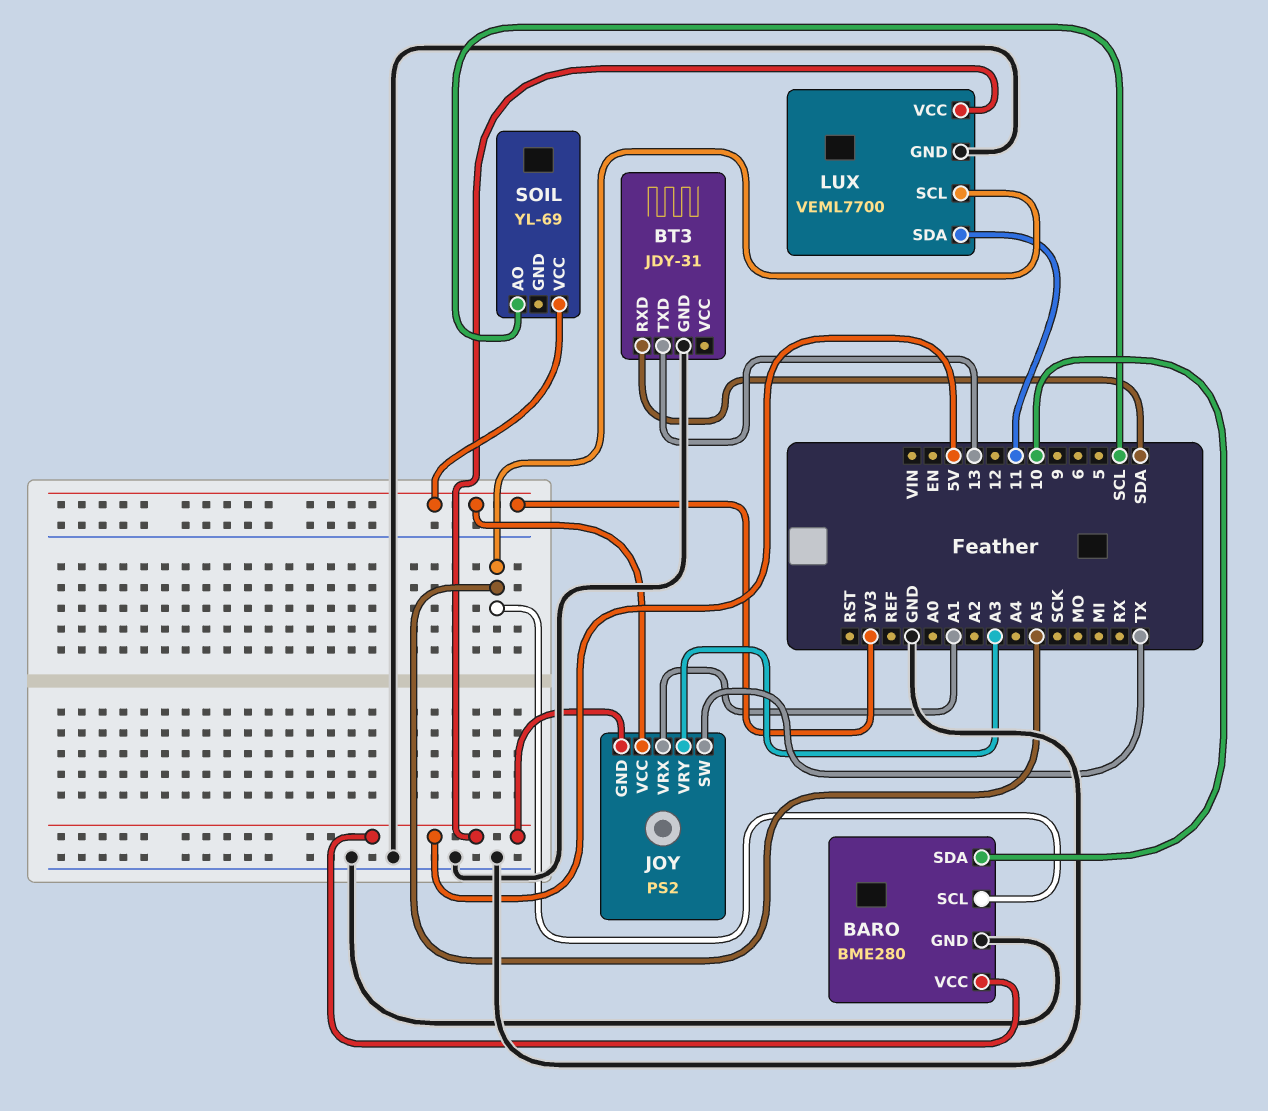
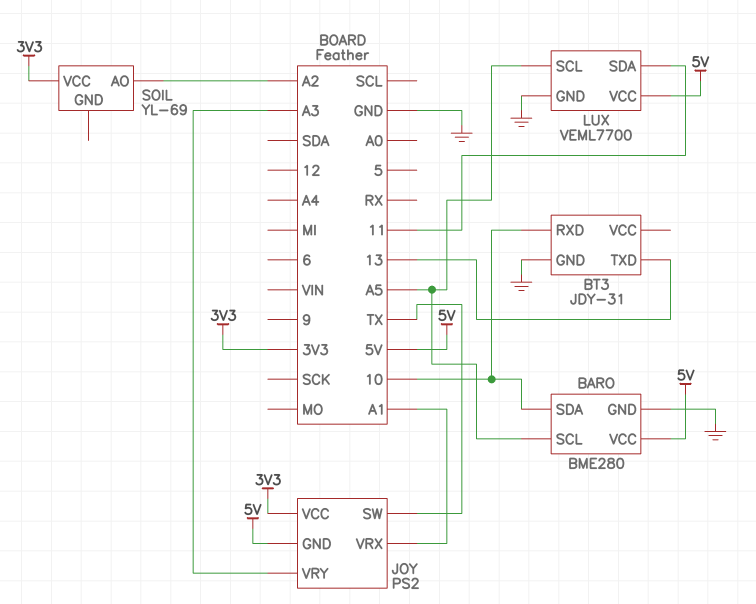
BT3 pin RXD: SDA -> 10
SOIL pin AO: SCL -> A2

